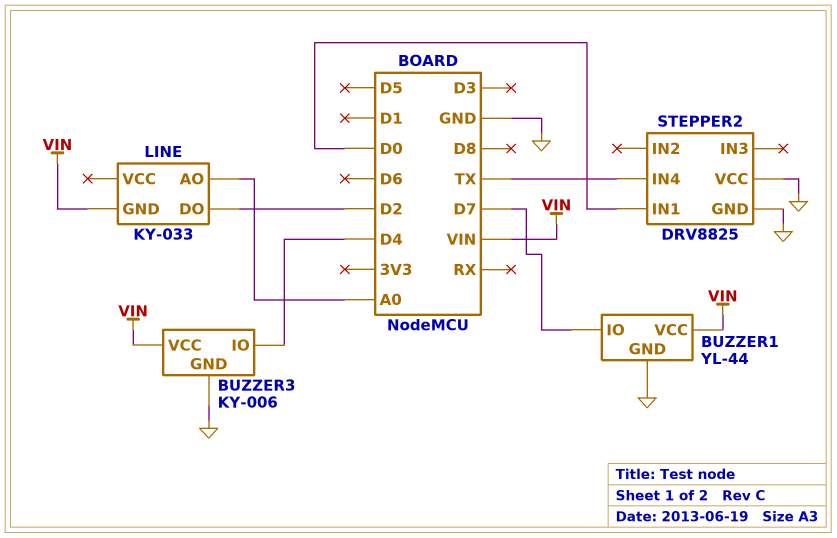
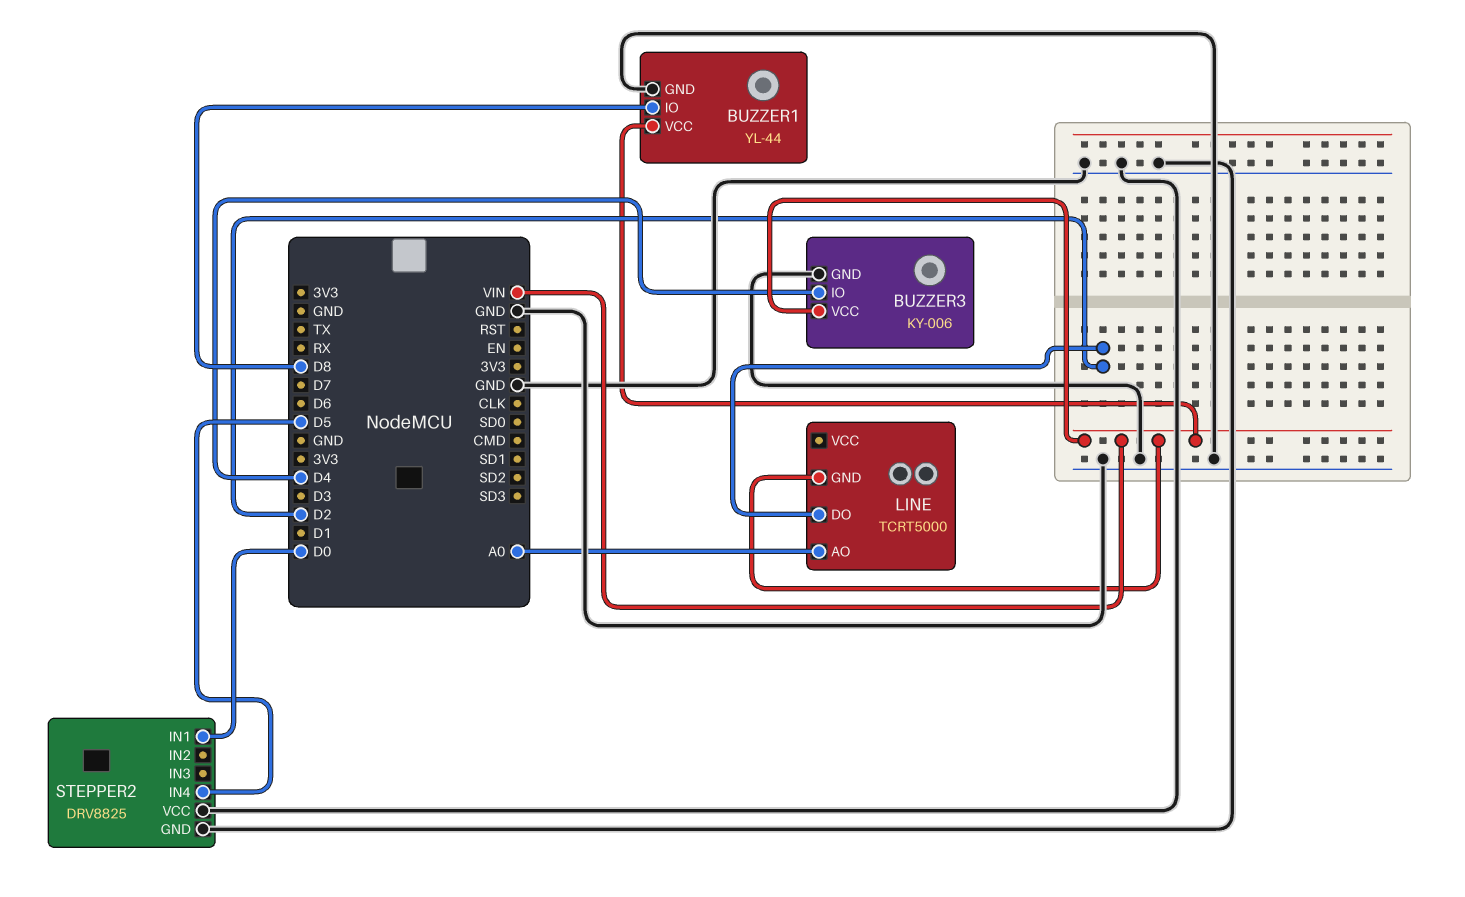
BUZZER1 pin IO: D7 -> D8
LINE: KY-033 -> TCRT5000
STEPPER2 pin IN4: TX -> D5

